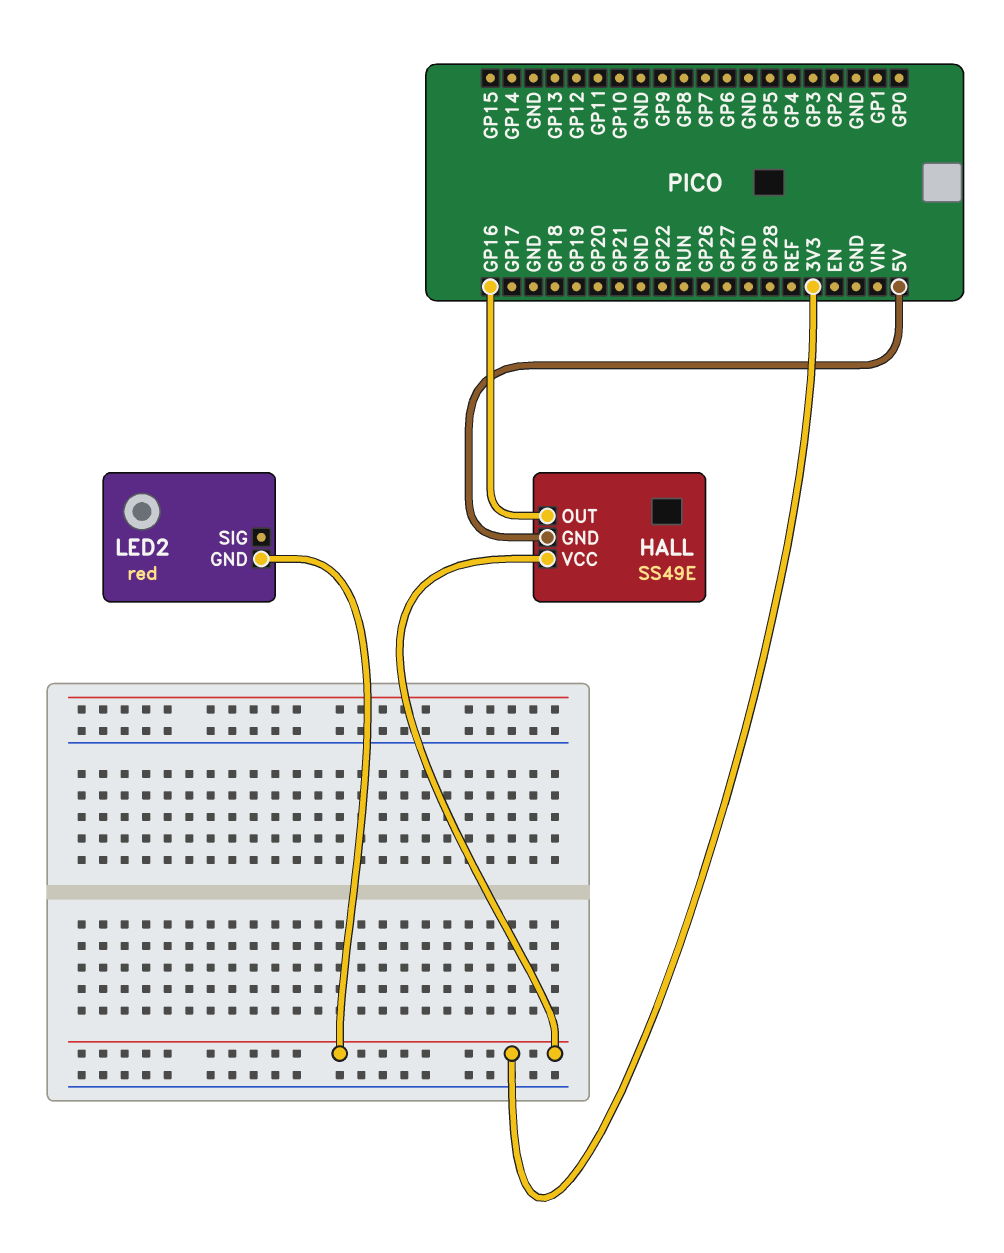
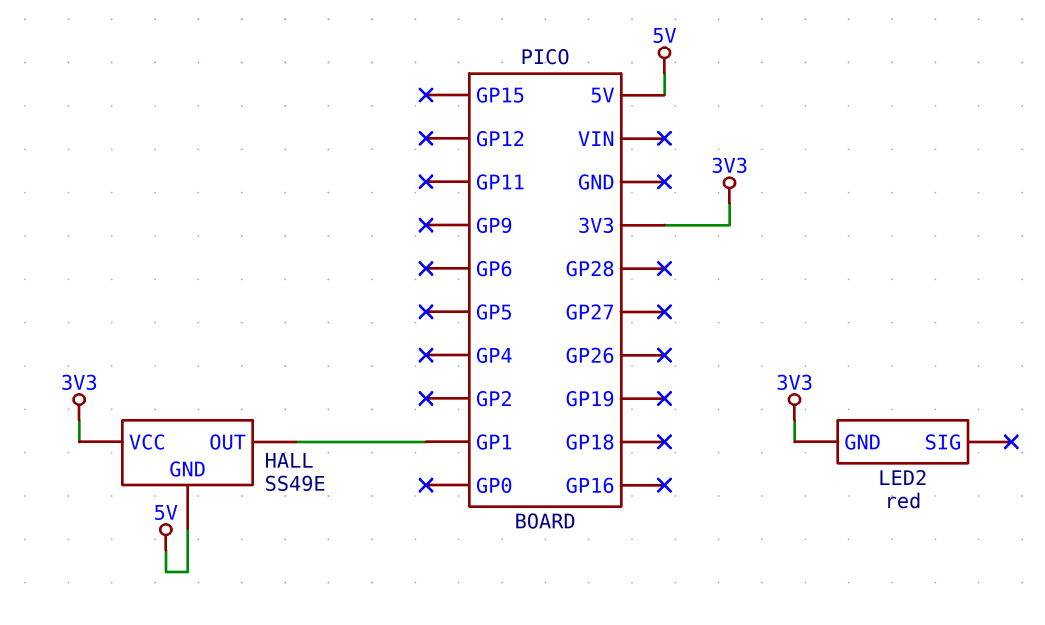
HALL pin OUT: GP16 -> GP1

